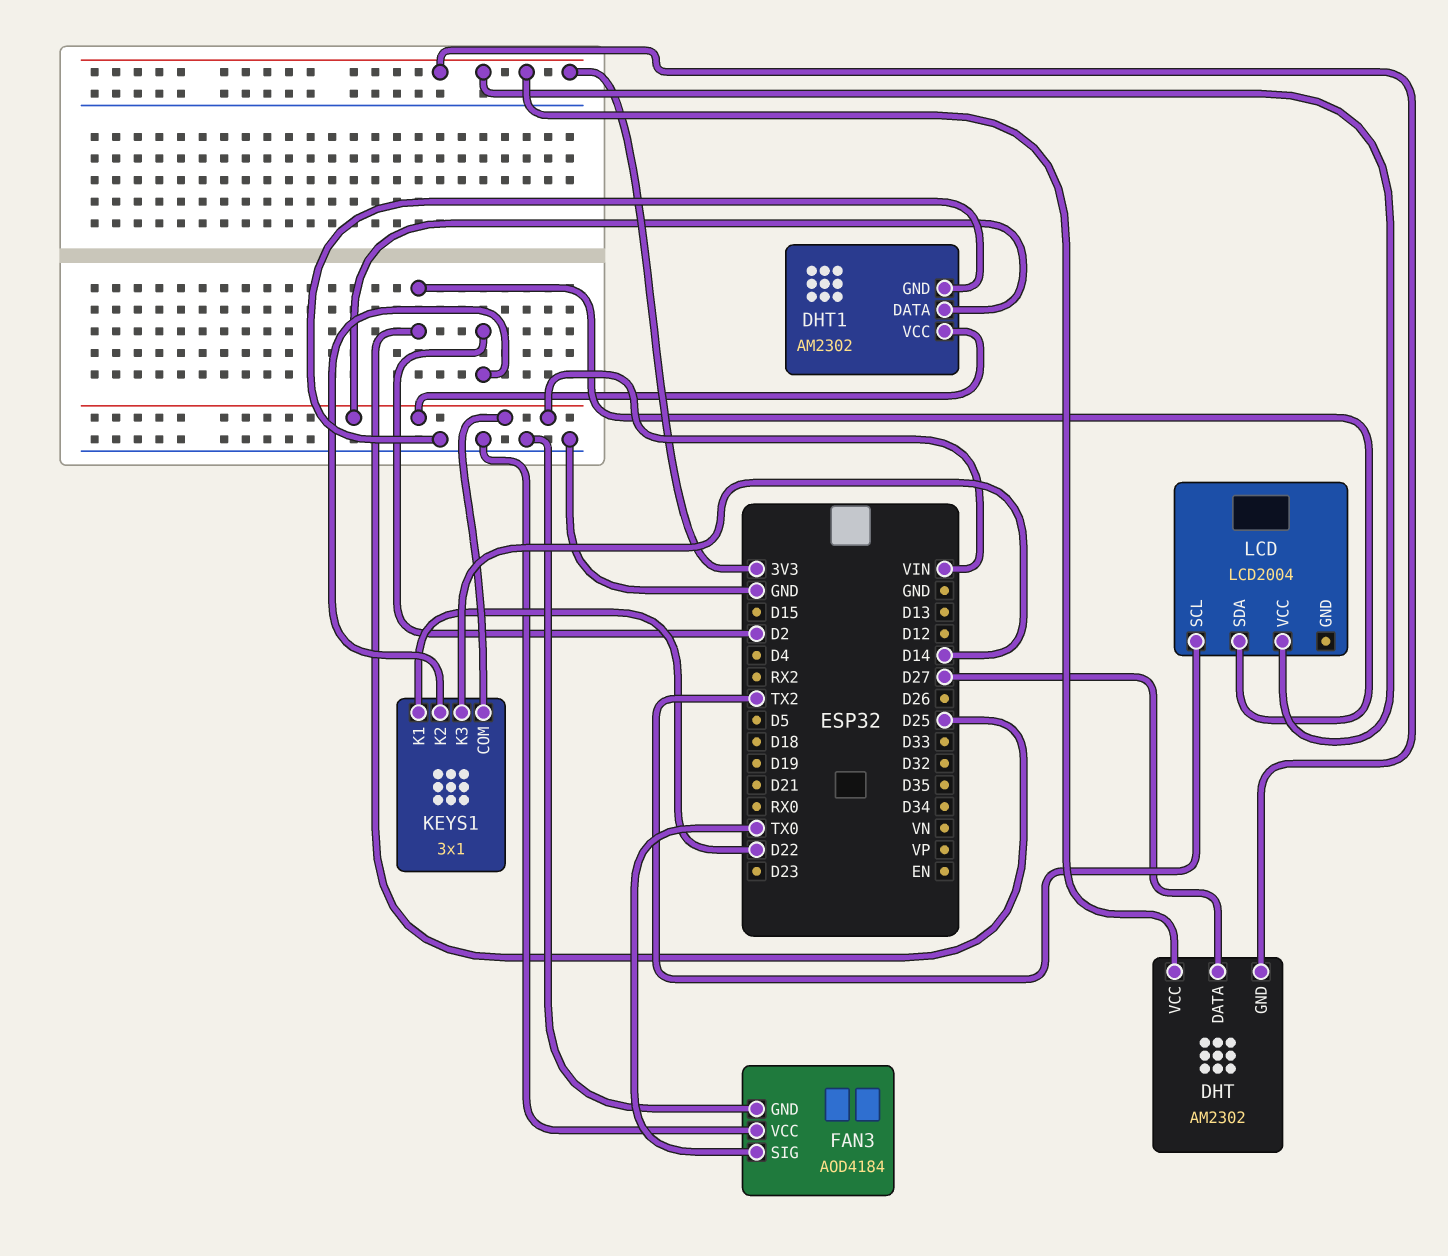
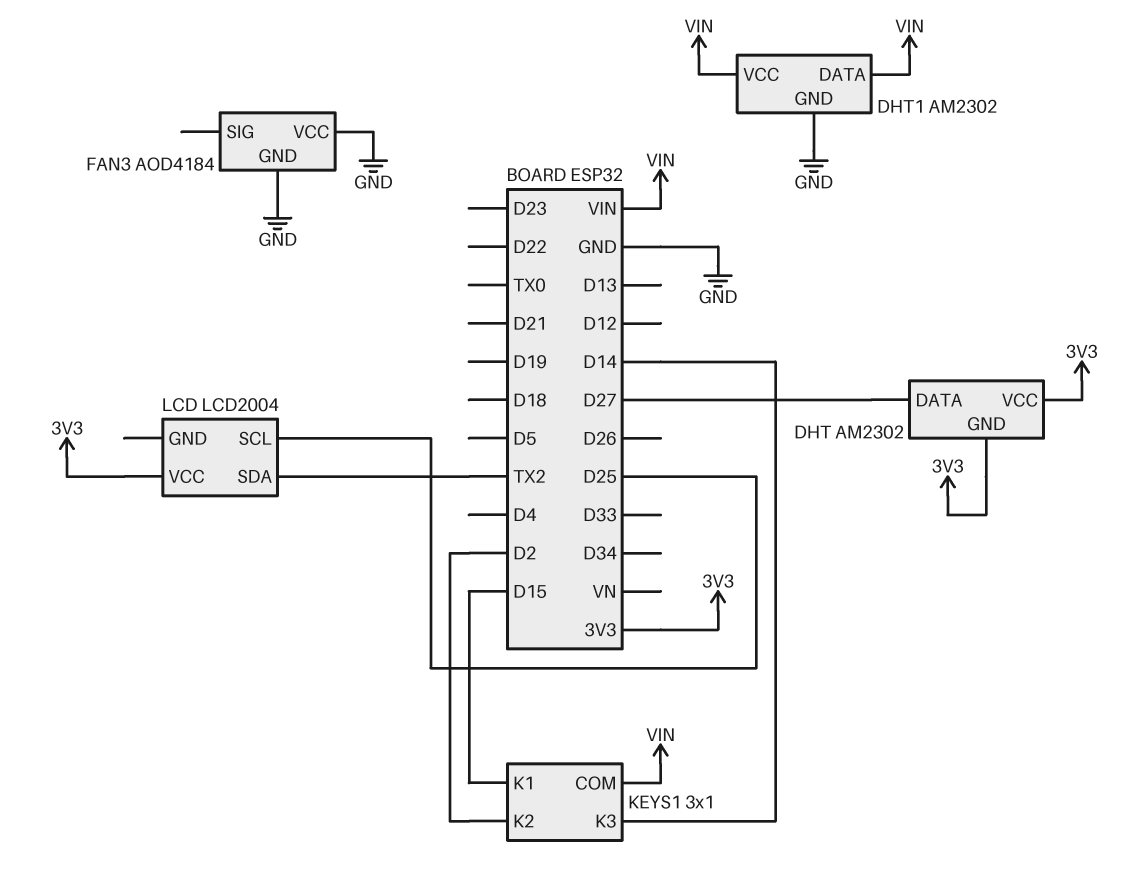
FAN3 pin SIG: TX0 -> none
KEYS1 pin K1: D22 -> D15
LCD pin SCL: TX2 -> D25
LCD pin SDA: D25 -> TX2

